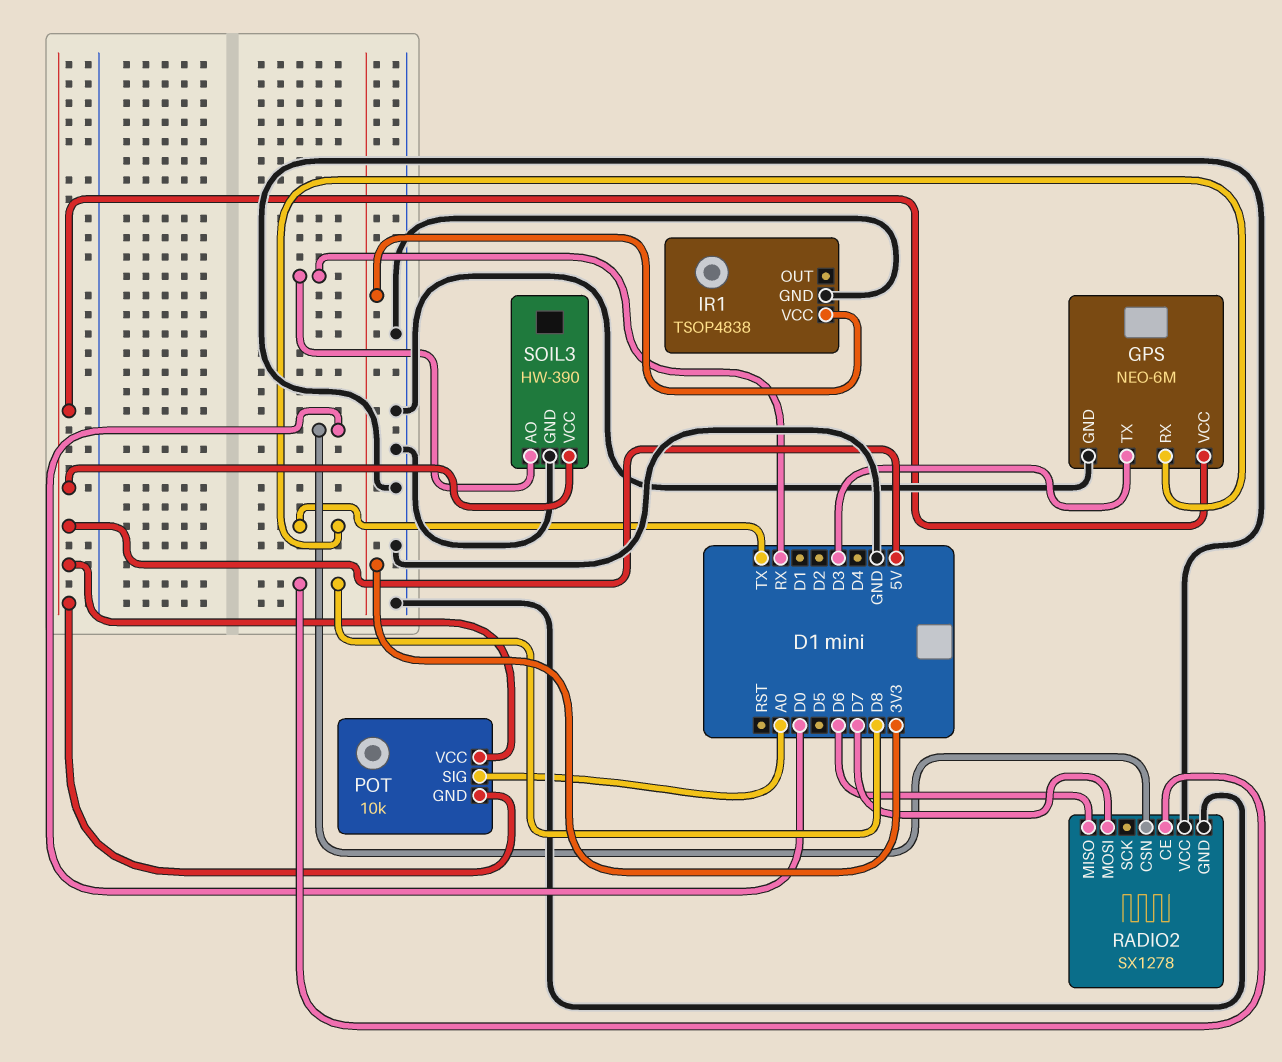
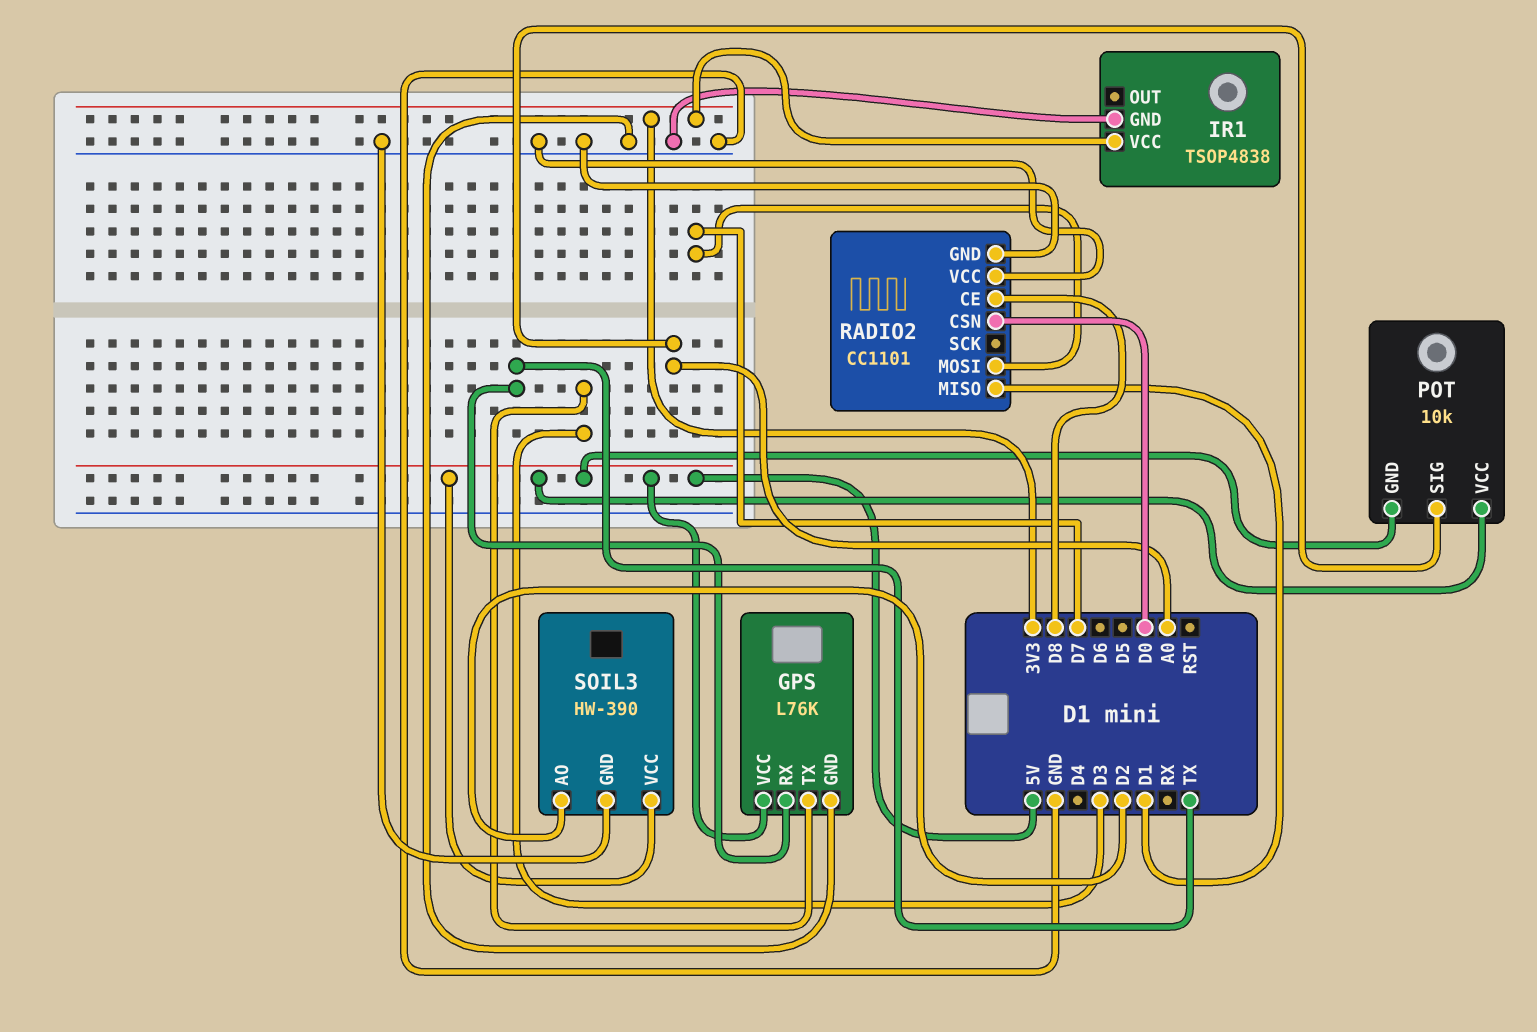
GPS: NEO-6M -> L76K
RADIO2: SX1278 -> CC1101
RADIO2 pin MISO: D6 -> D1
SOIL3 pin AO: RX -> D2

